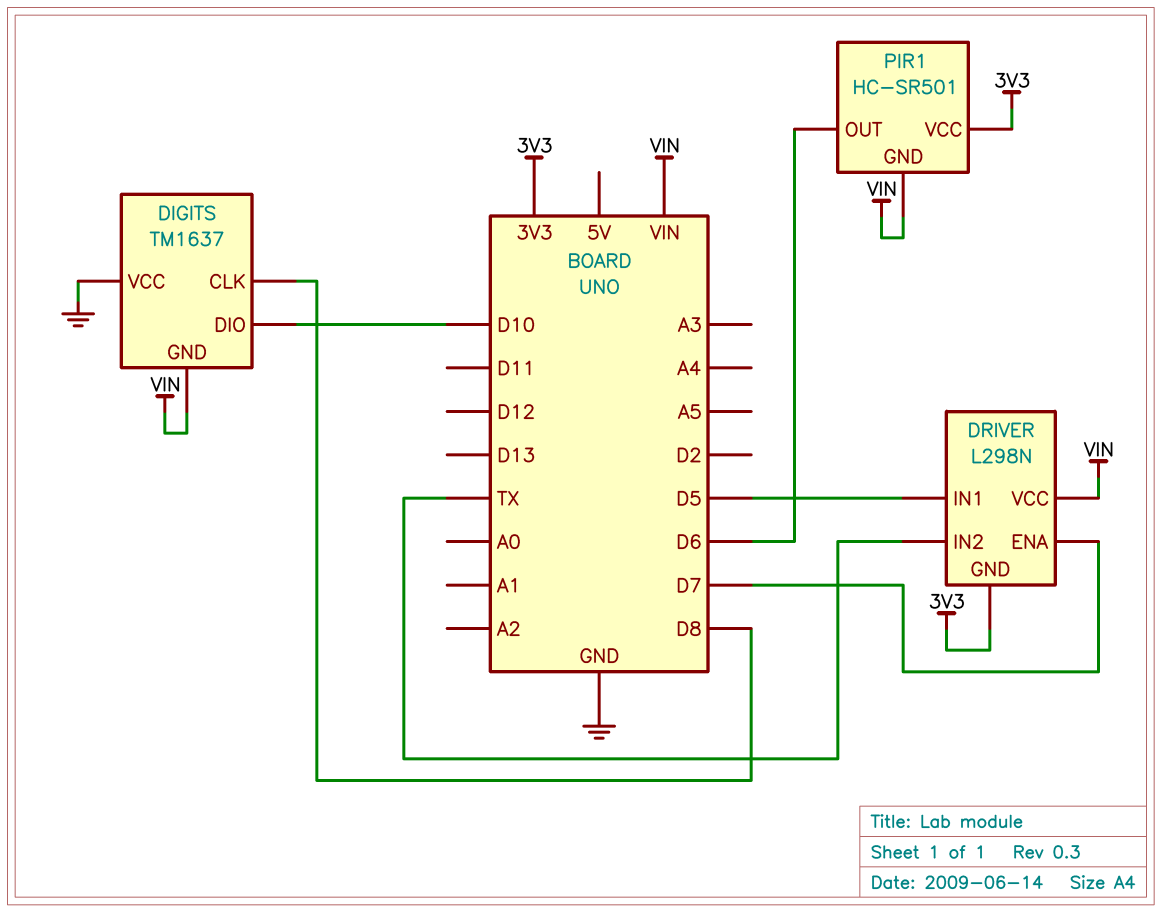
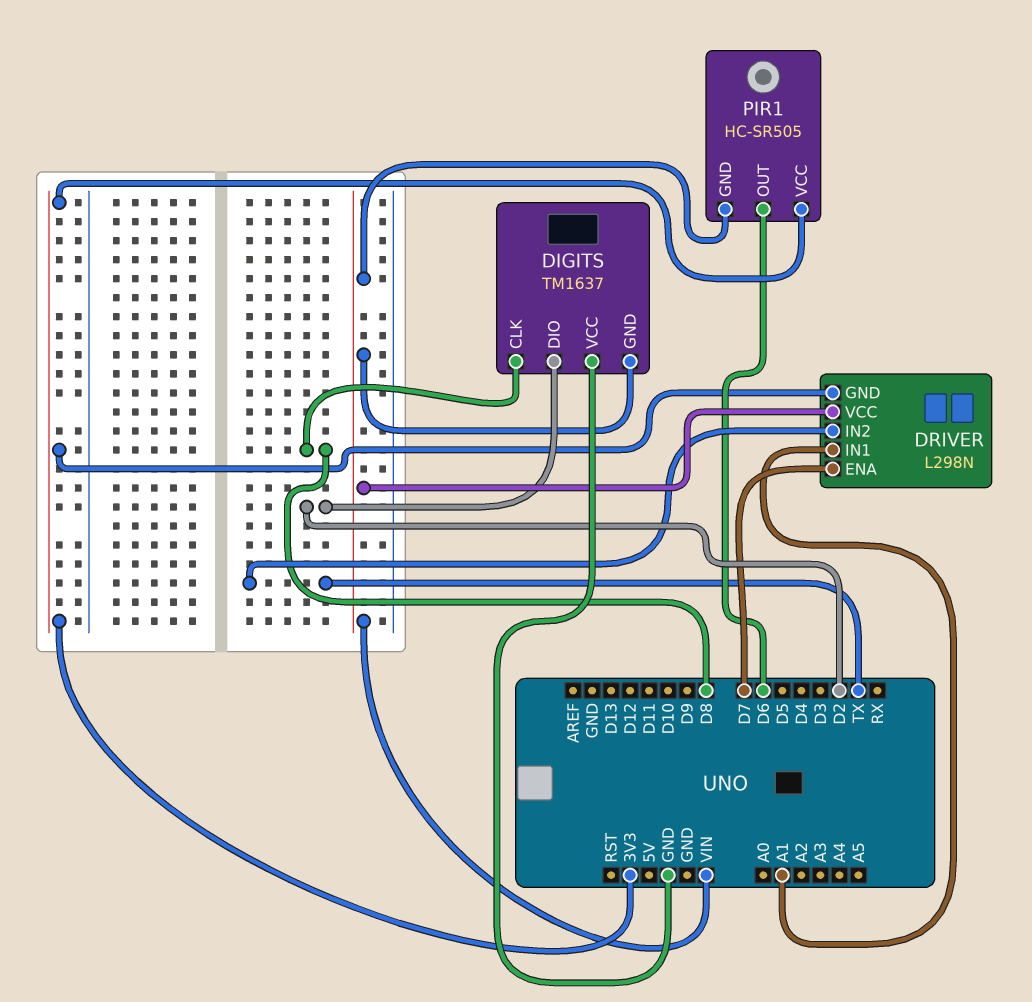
DIGITS pin DIO: D10 -> D2
DRIVER pin IN1: D5 -> A1
PIR1: HC-SR501 -> HC-SR505

